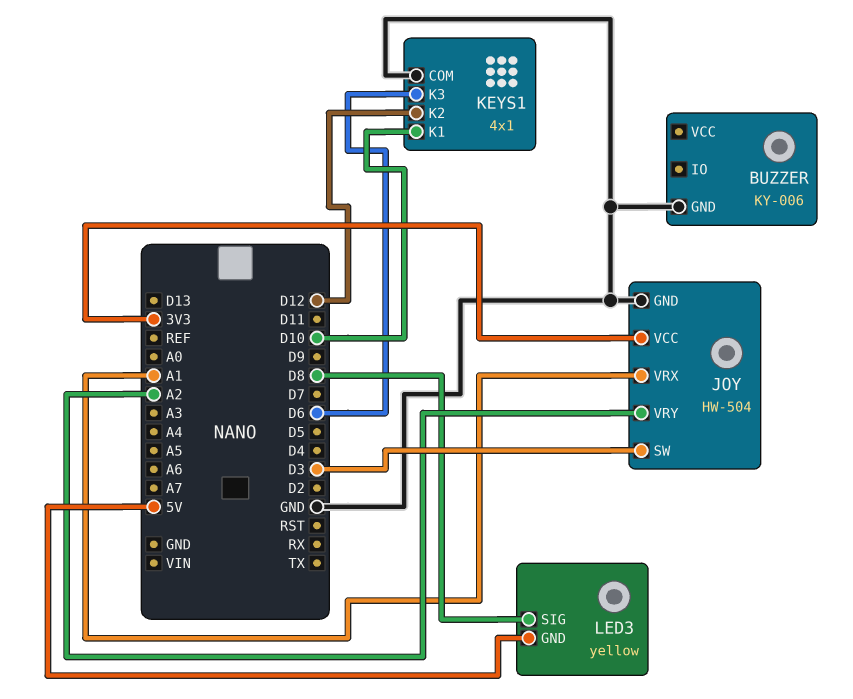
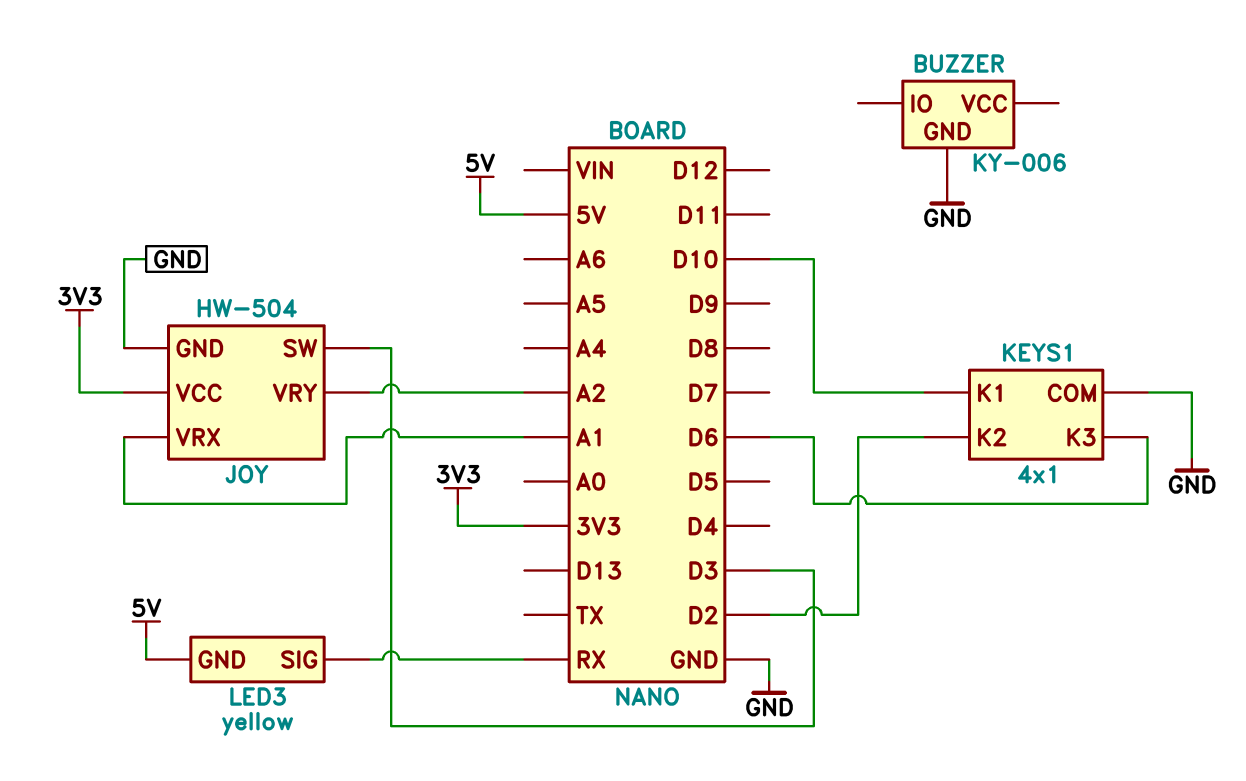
KEYS1 pin K2: D12 -> D2
LED3 pin SIG: D8 -> RX

